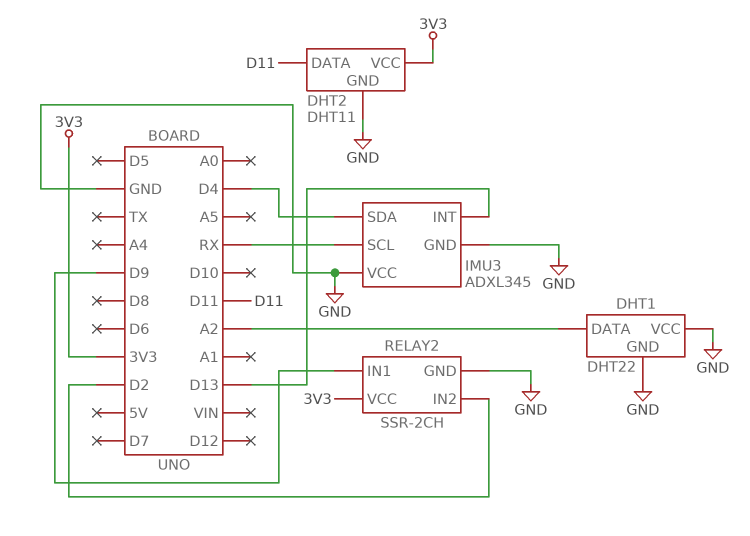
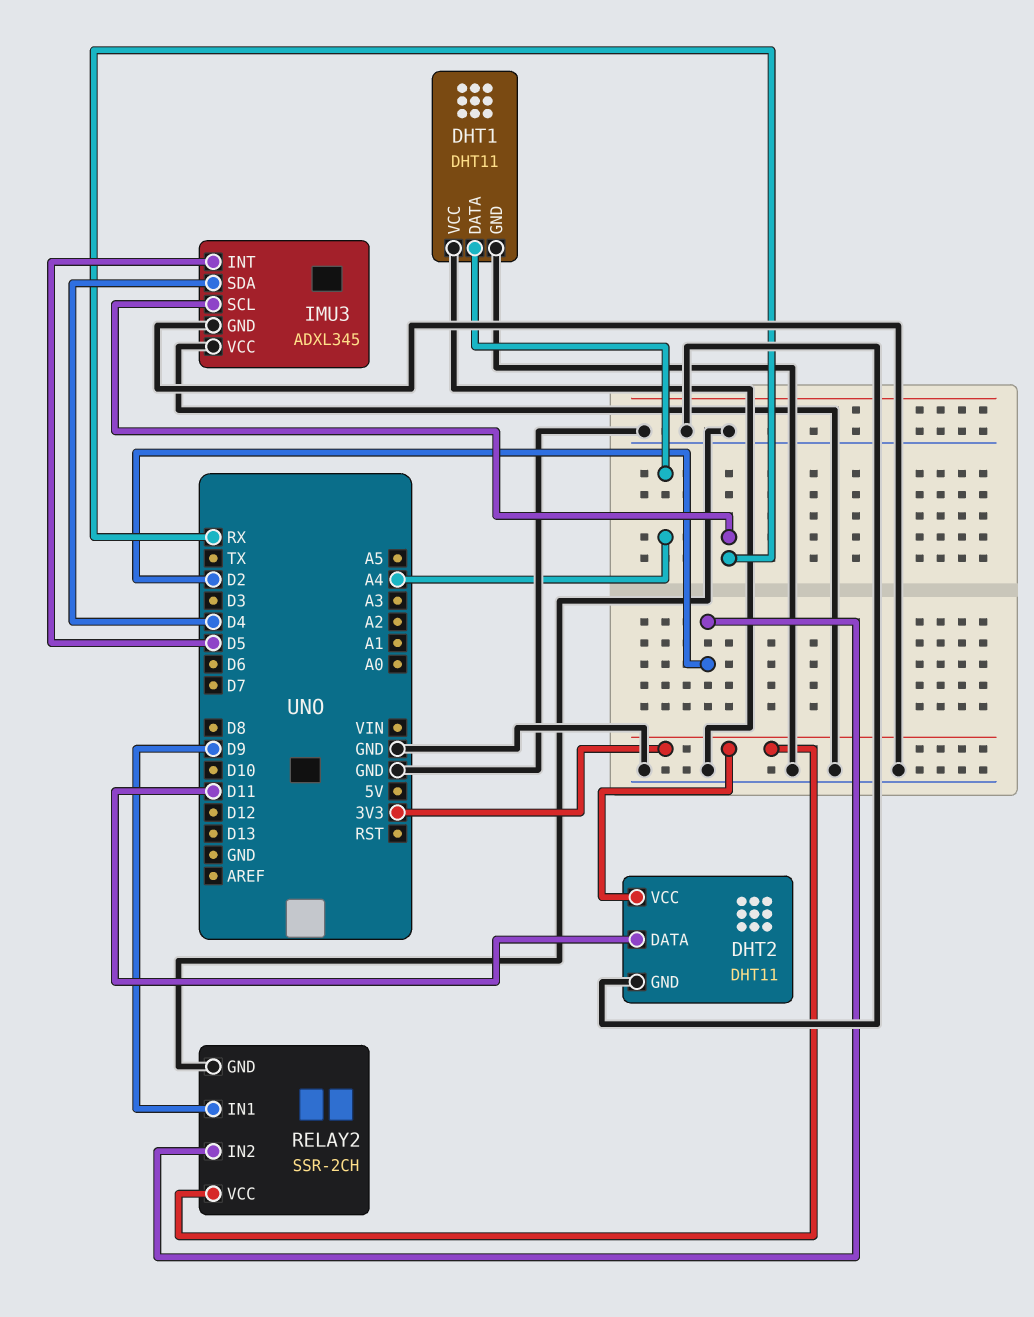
DHT1: DHT22 -> DHT11
DHT1 pin DATA: A2 -> A4
IMU3 pin INT: D13 -> D5

